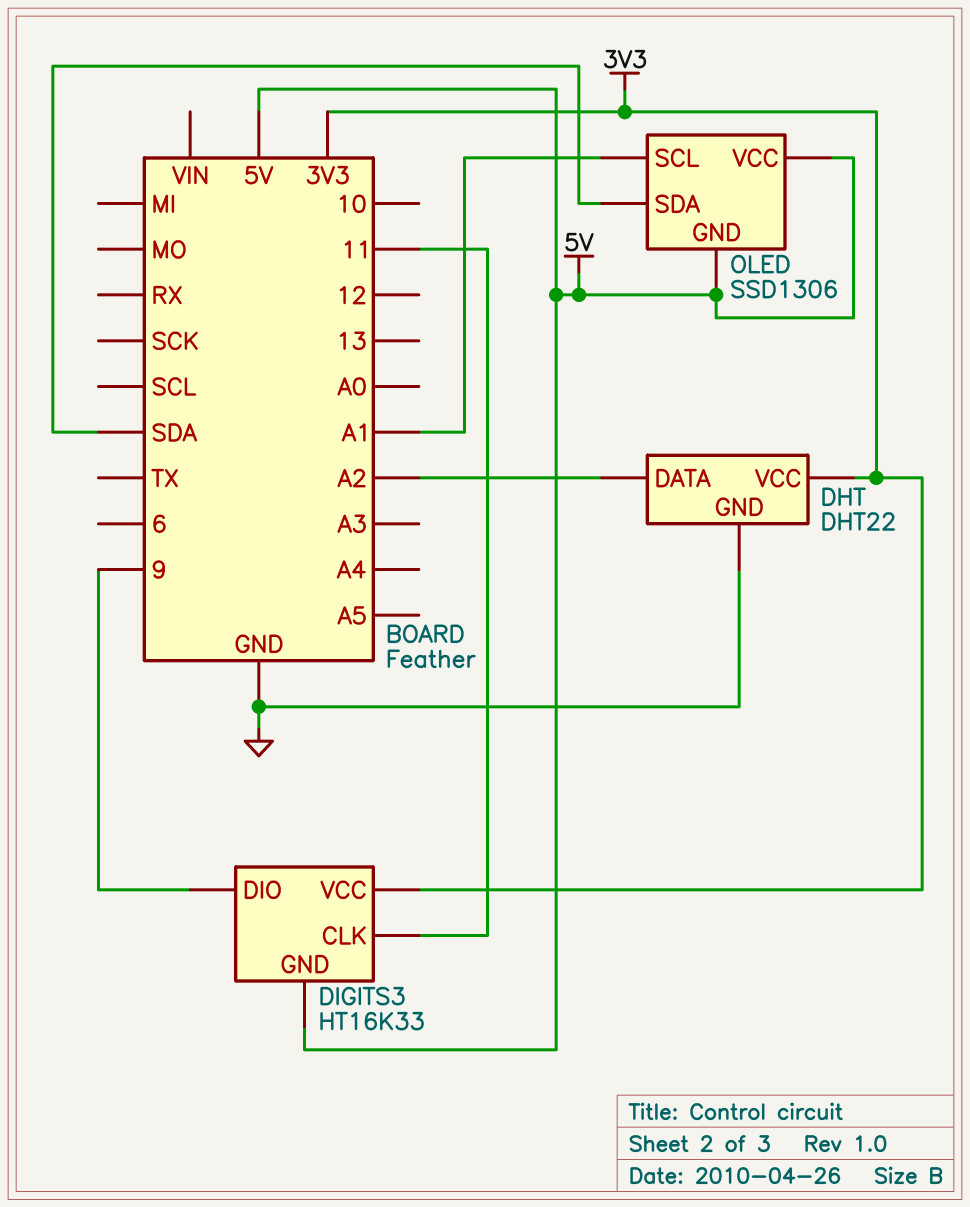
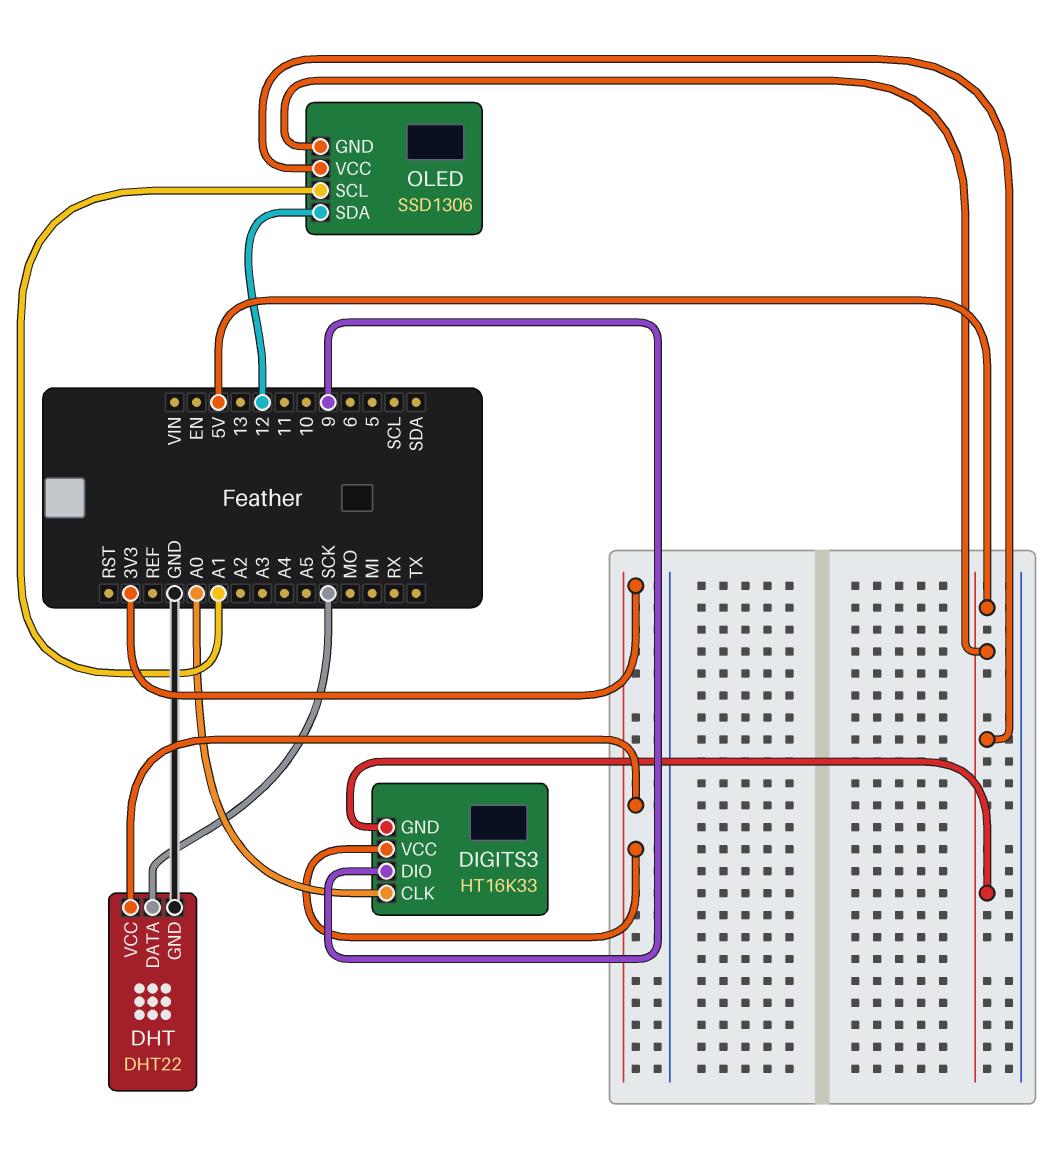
DHT pin DATA: A2 -> SCK
DIGITS3 pin CLK: 11 -> A0
OLED pin SDA: SDA -> 12

